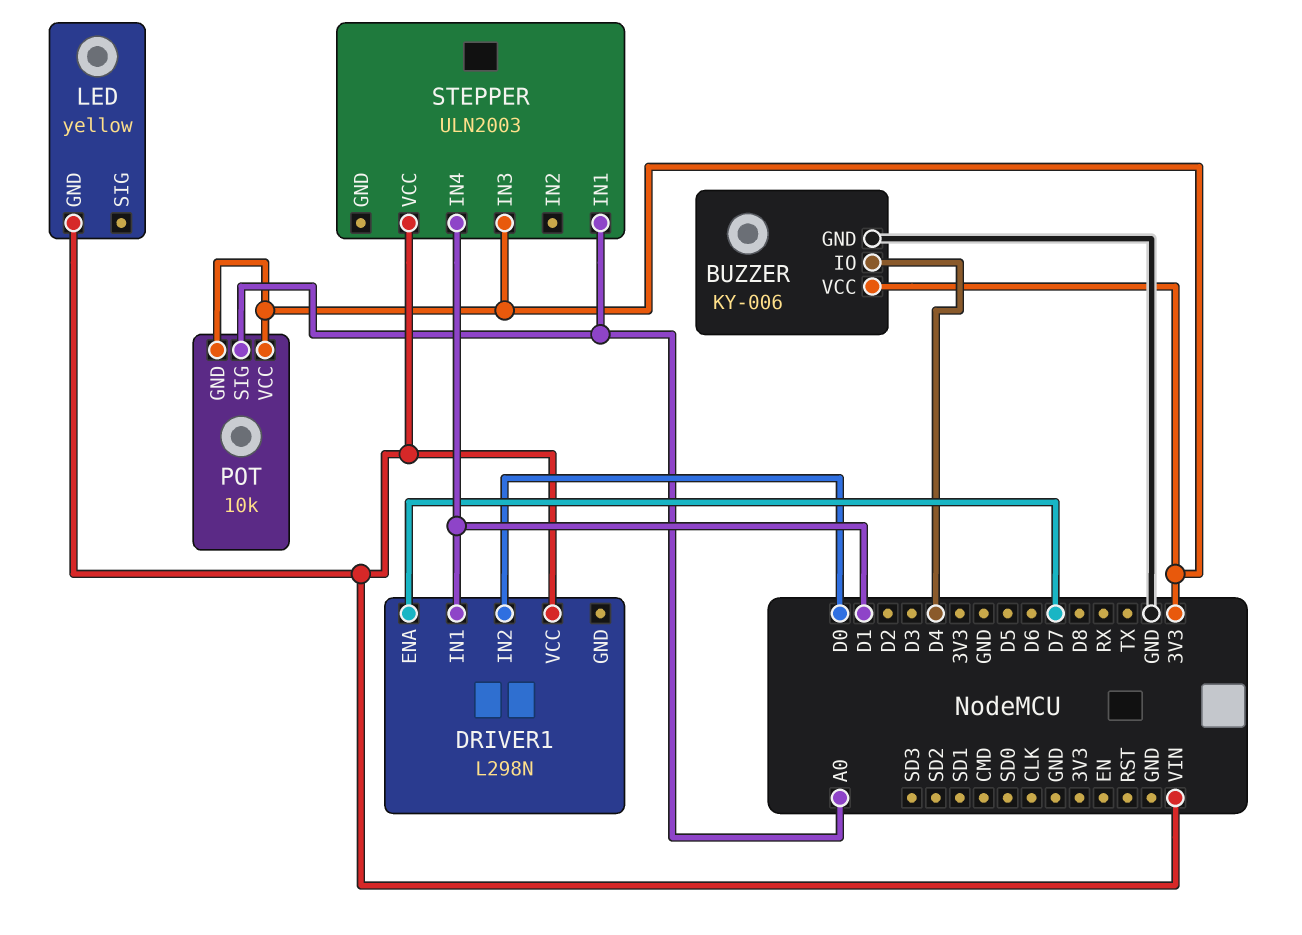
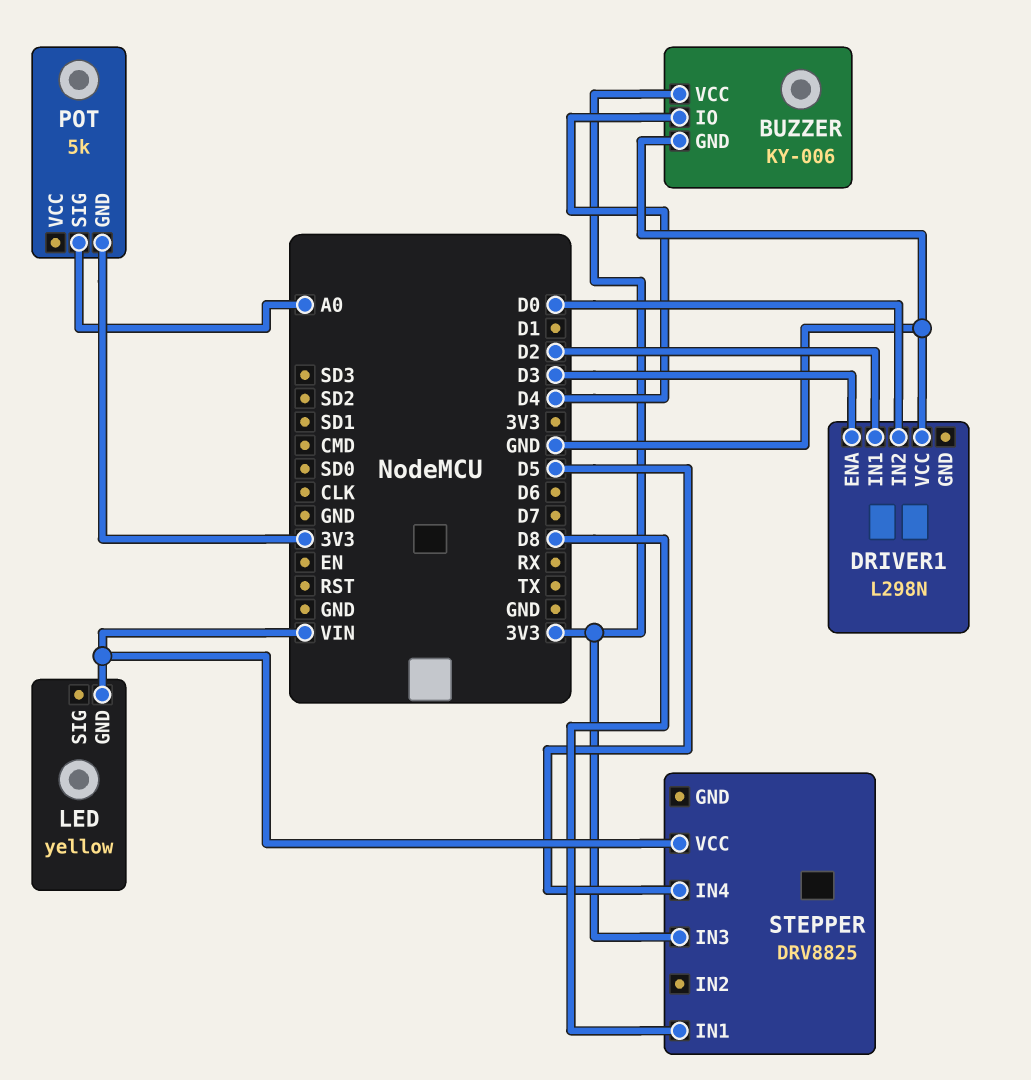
DRIVER1 pin ENA: D7 -> D3
DRIVER1 pin IN1: D1 -> D2
DRIVER1 pin VCC: VIN -> GND
POT: 10k -> 5k
POT pin VCC: 3V3 -> none
STEPPER: ULN2003 -> DRV8825
STEPPER pin IN1: A0 -> D8
STEPPER pin IN4: D1 -> D5

